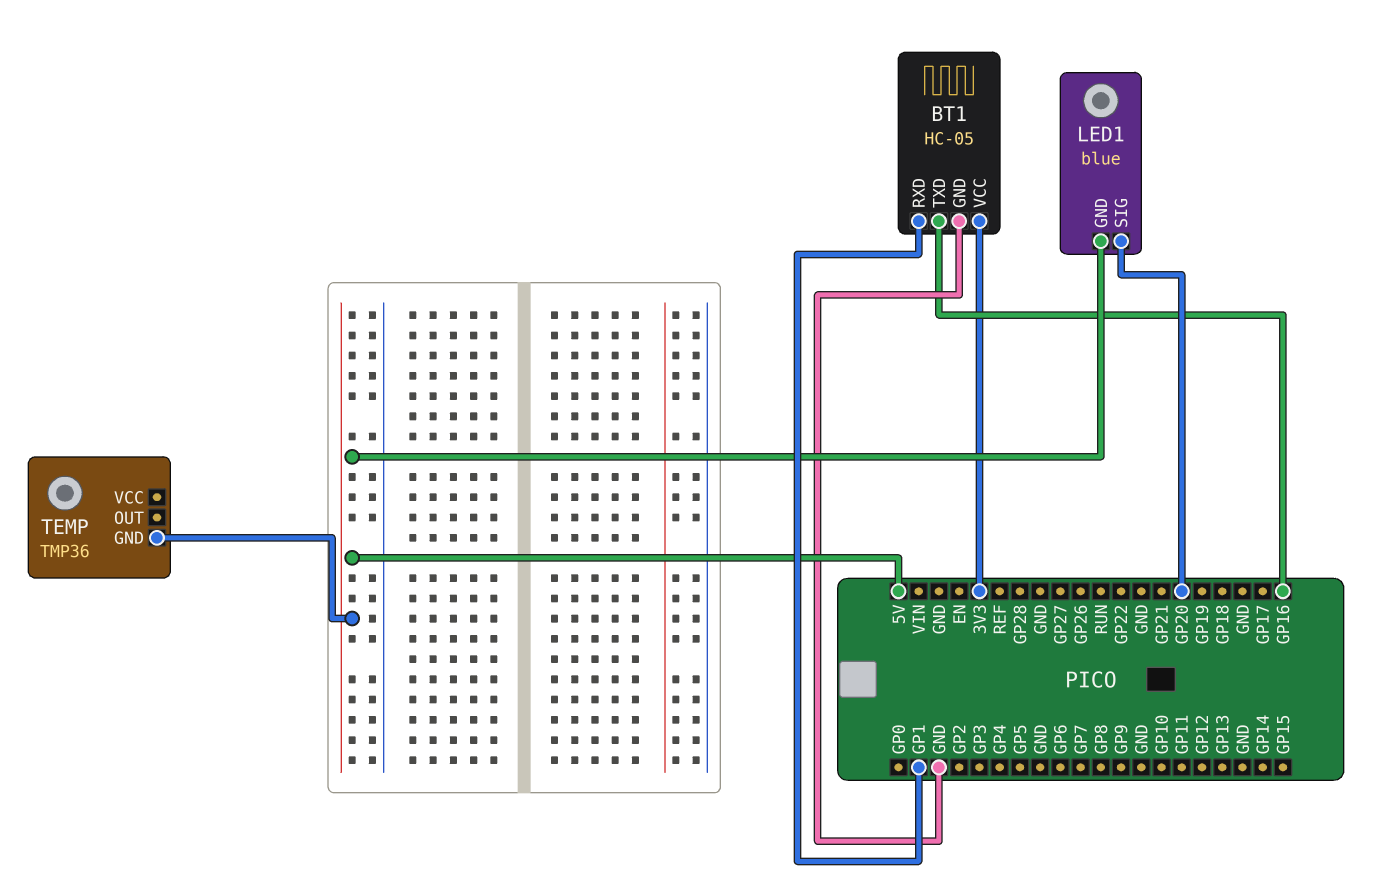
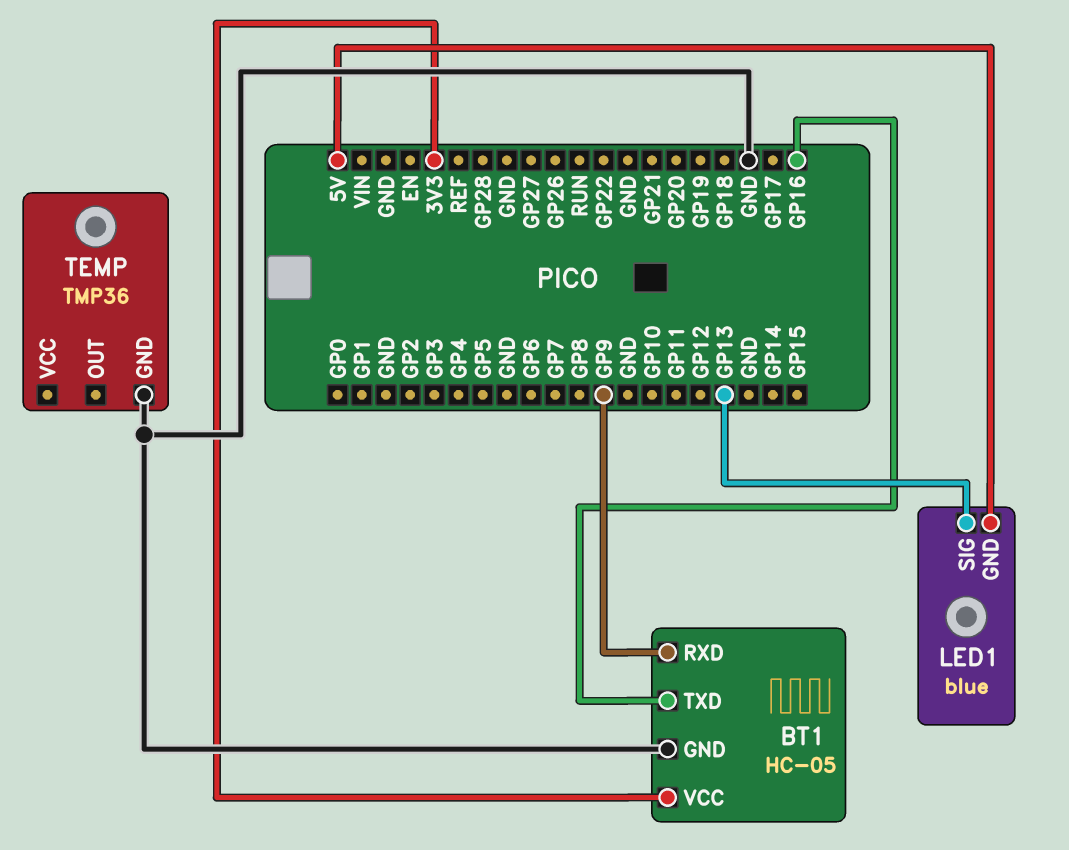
BT1 pin RXD: GP1 -> GP9
LED1 pin SIG: GP20 -> GP13
TEMP pin GND: 5V -> GND

